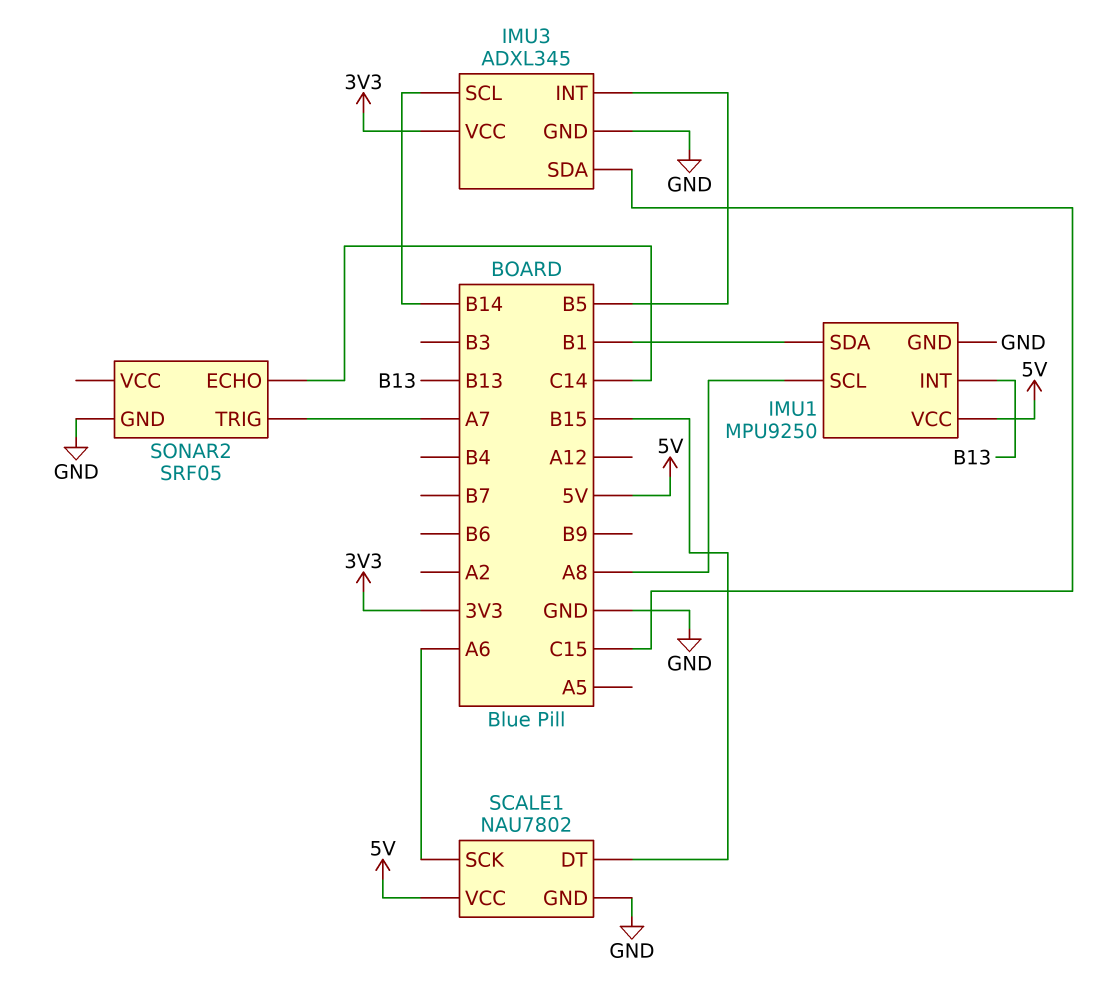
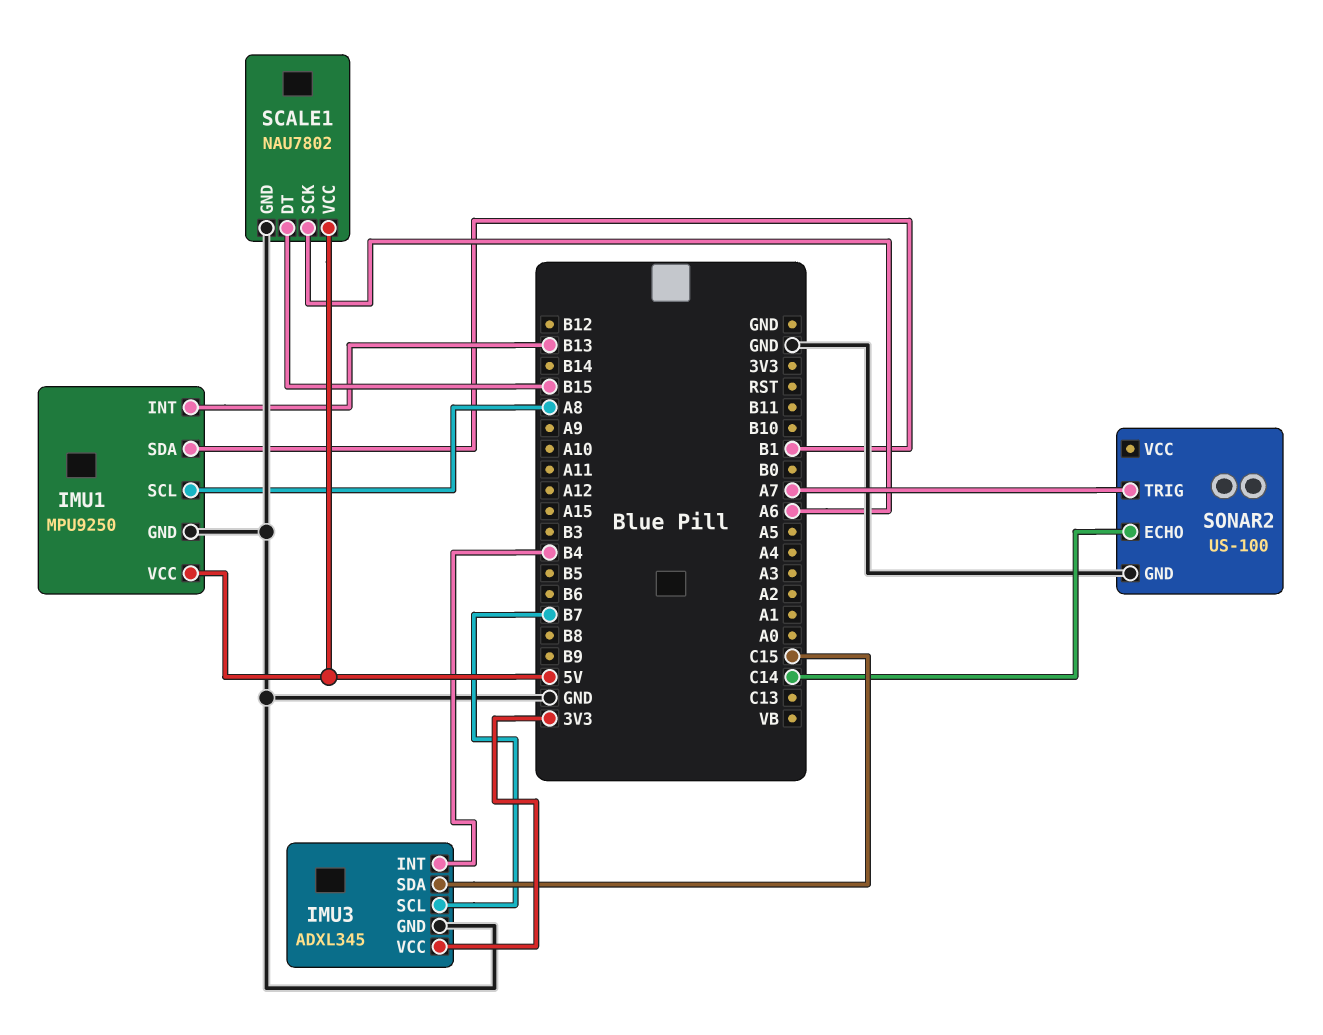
IMU3 pin INT: B5 -> B4
IMU3 pin SCL: B14 -> B7
SONAR2: SRF05 -> US-100

